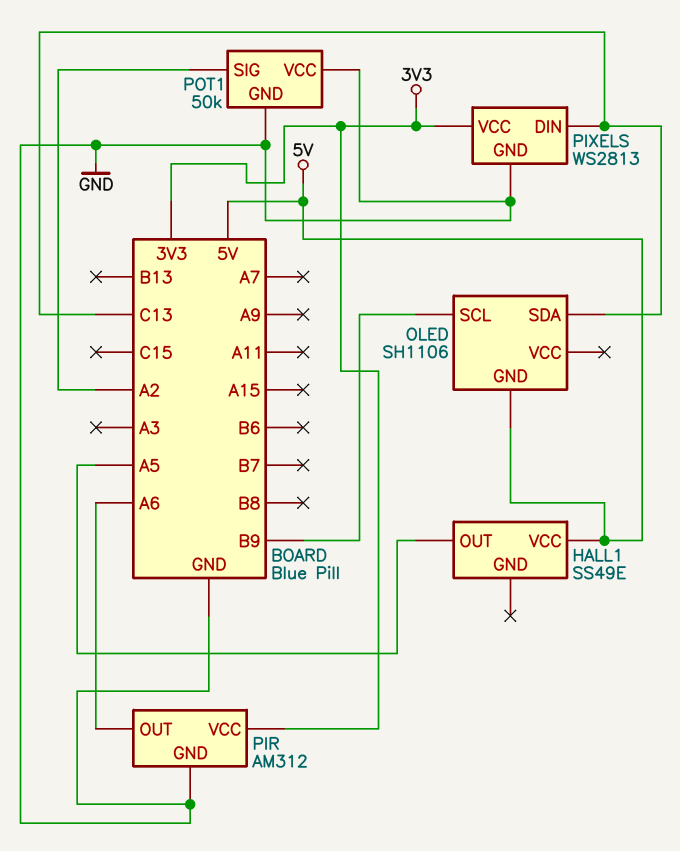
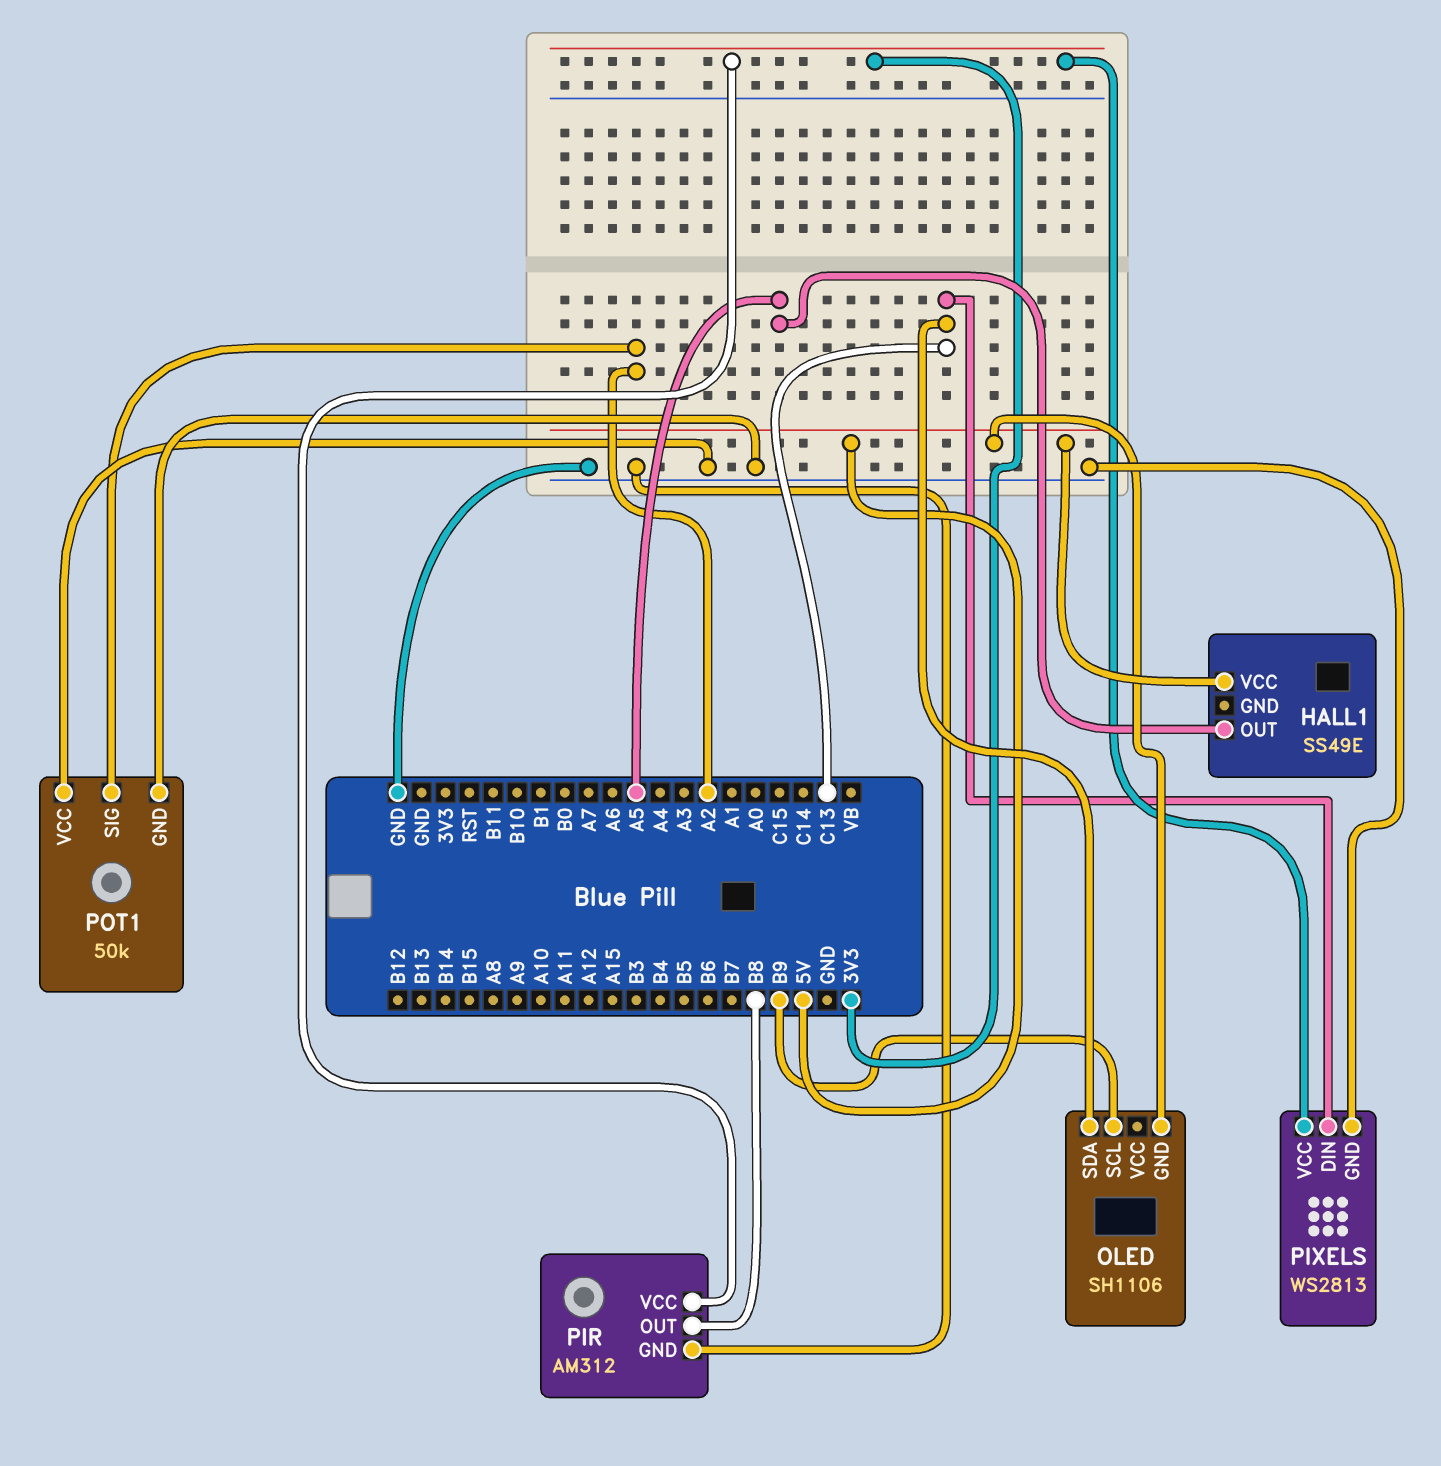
PIR pin OUT: A6 -> B8

